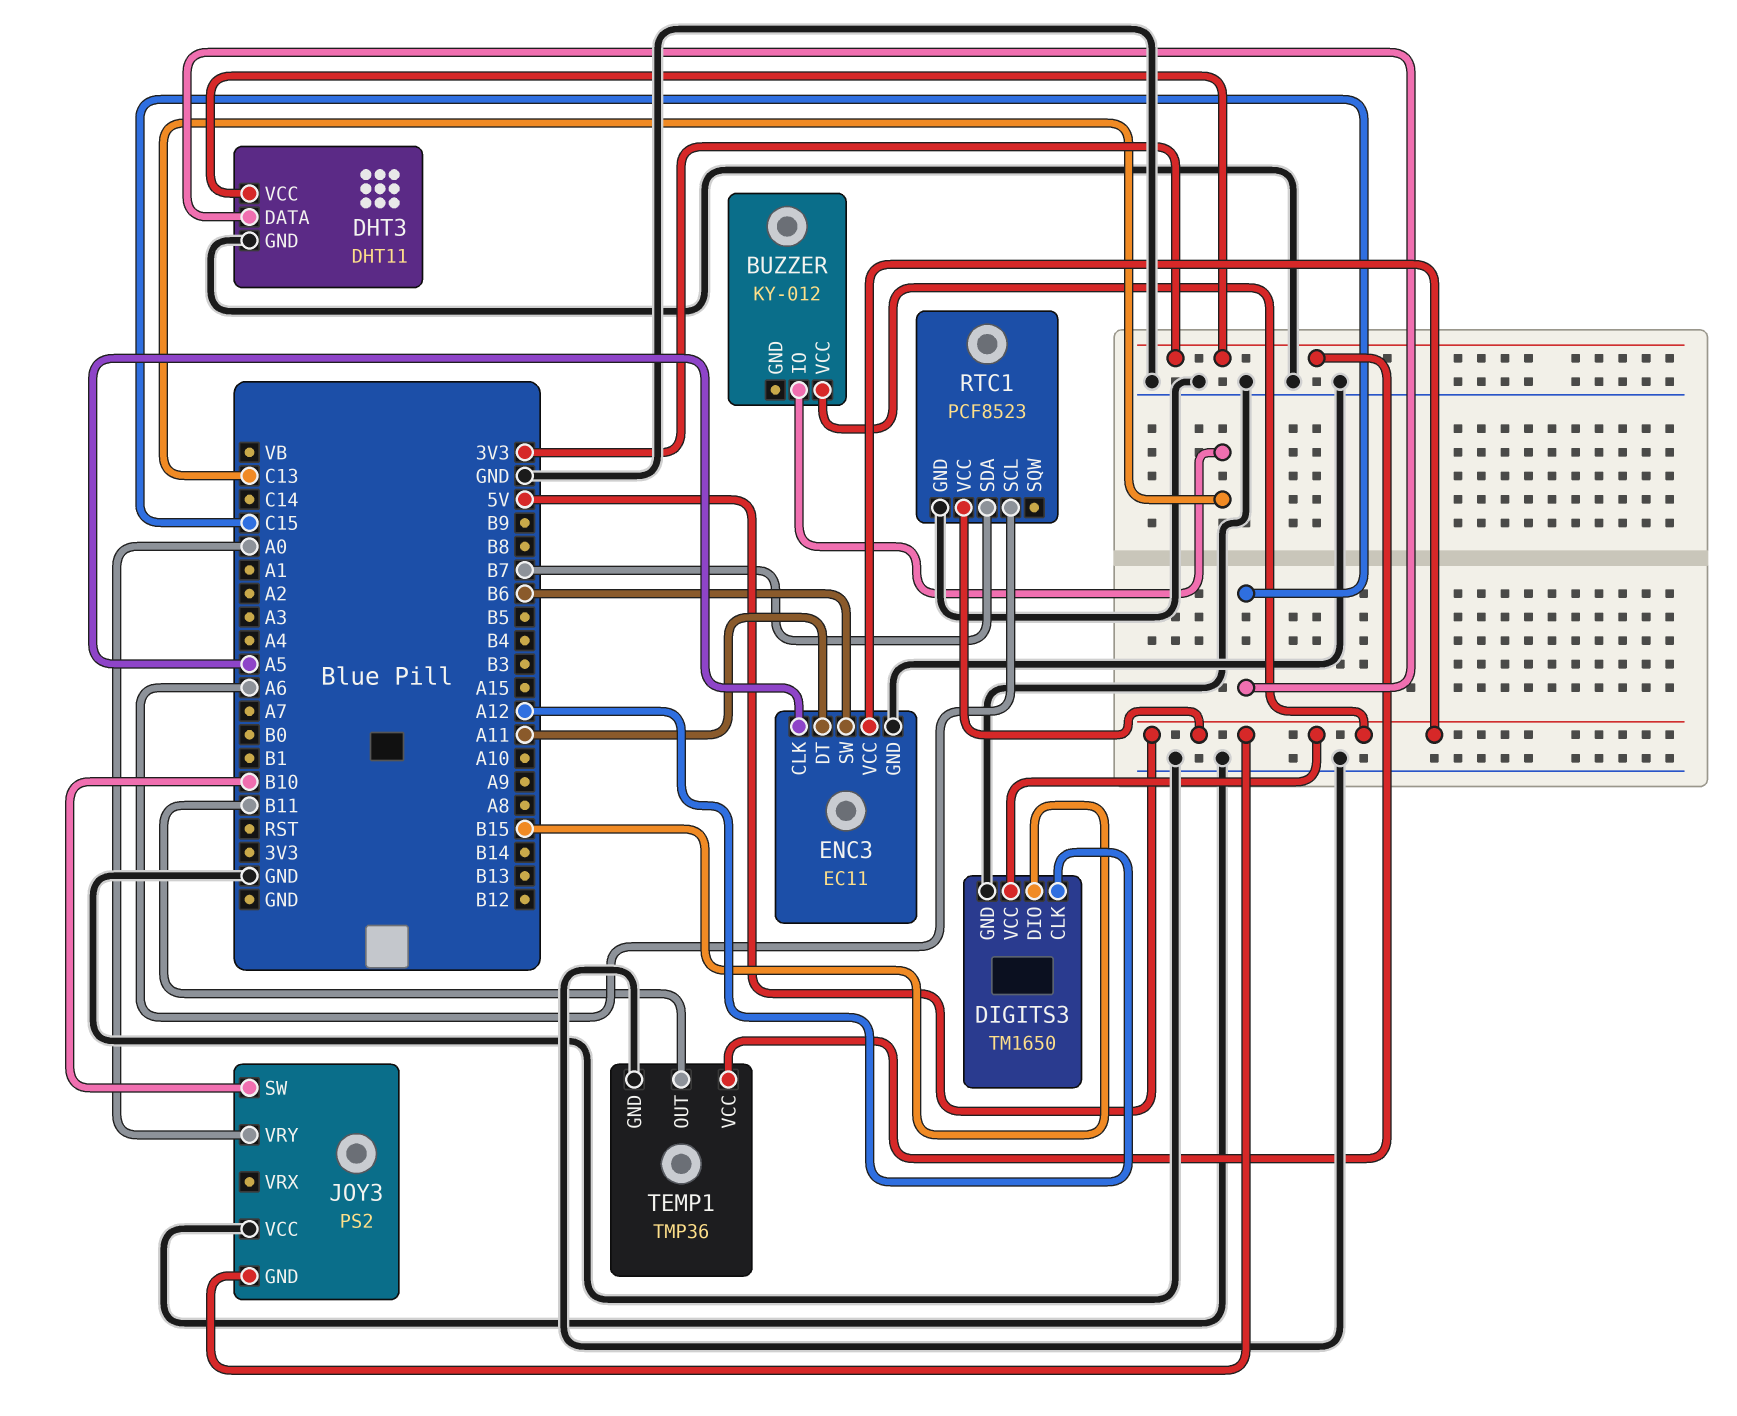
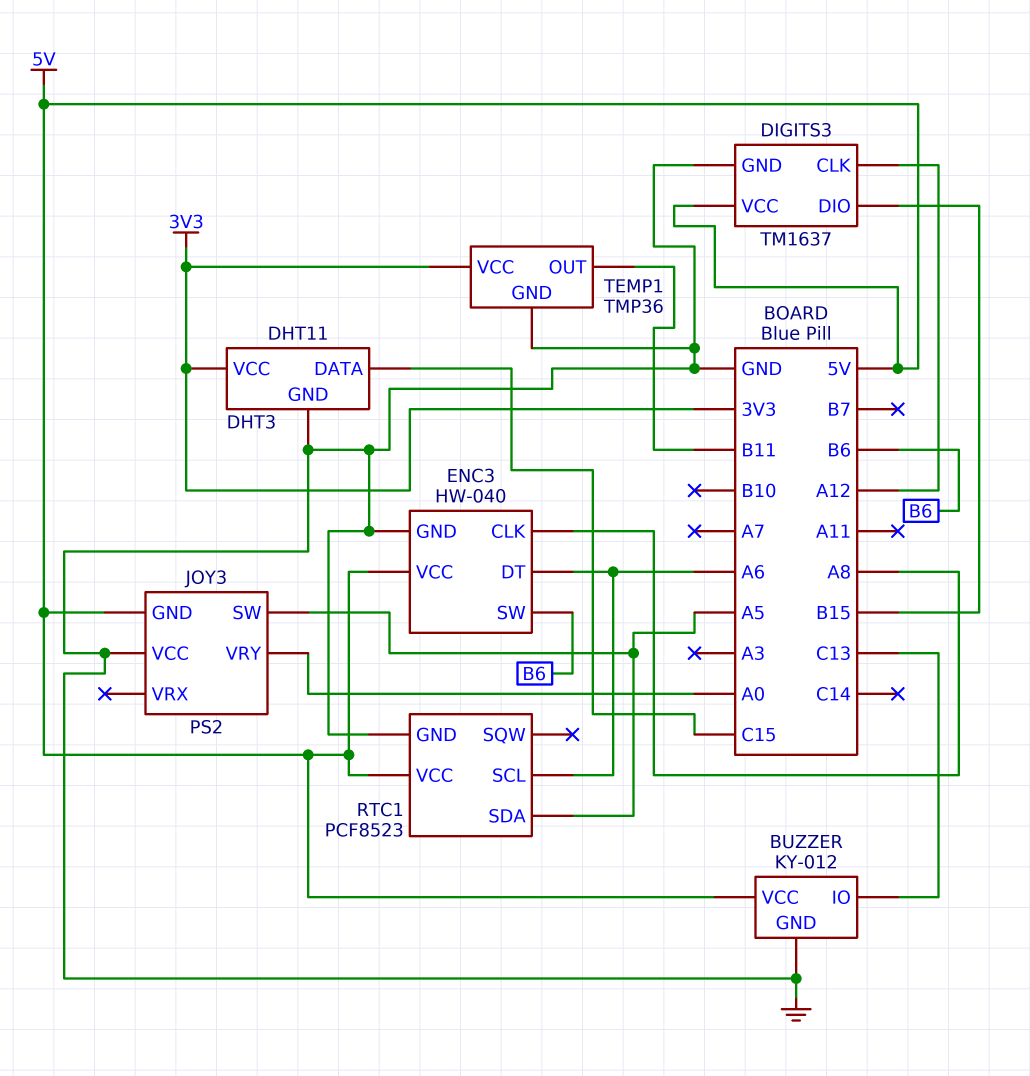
BUZZER pin GND: none -> GND
DIGITS3: TM1650 -> TM1637
ENC3: EC11 -> HW-040
ENC3 pin CLK: A5 -> A8
ENC3 pin DT: A11 -> A6
JOY3 pin SW: B10 -> A5
RTC1 pin SDA: B7 -> A5

